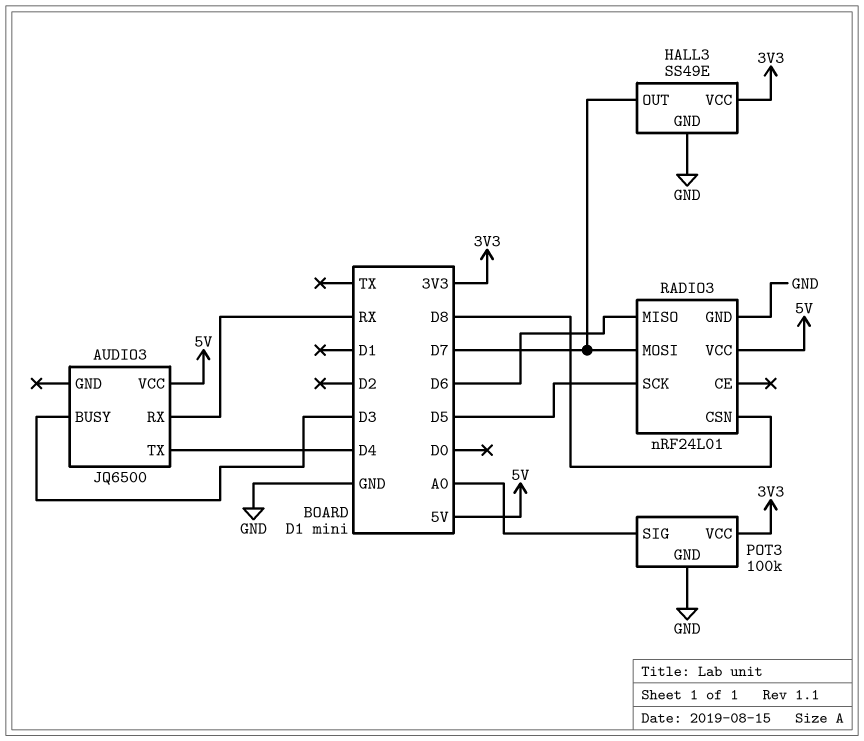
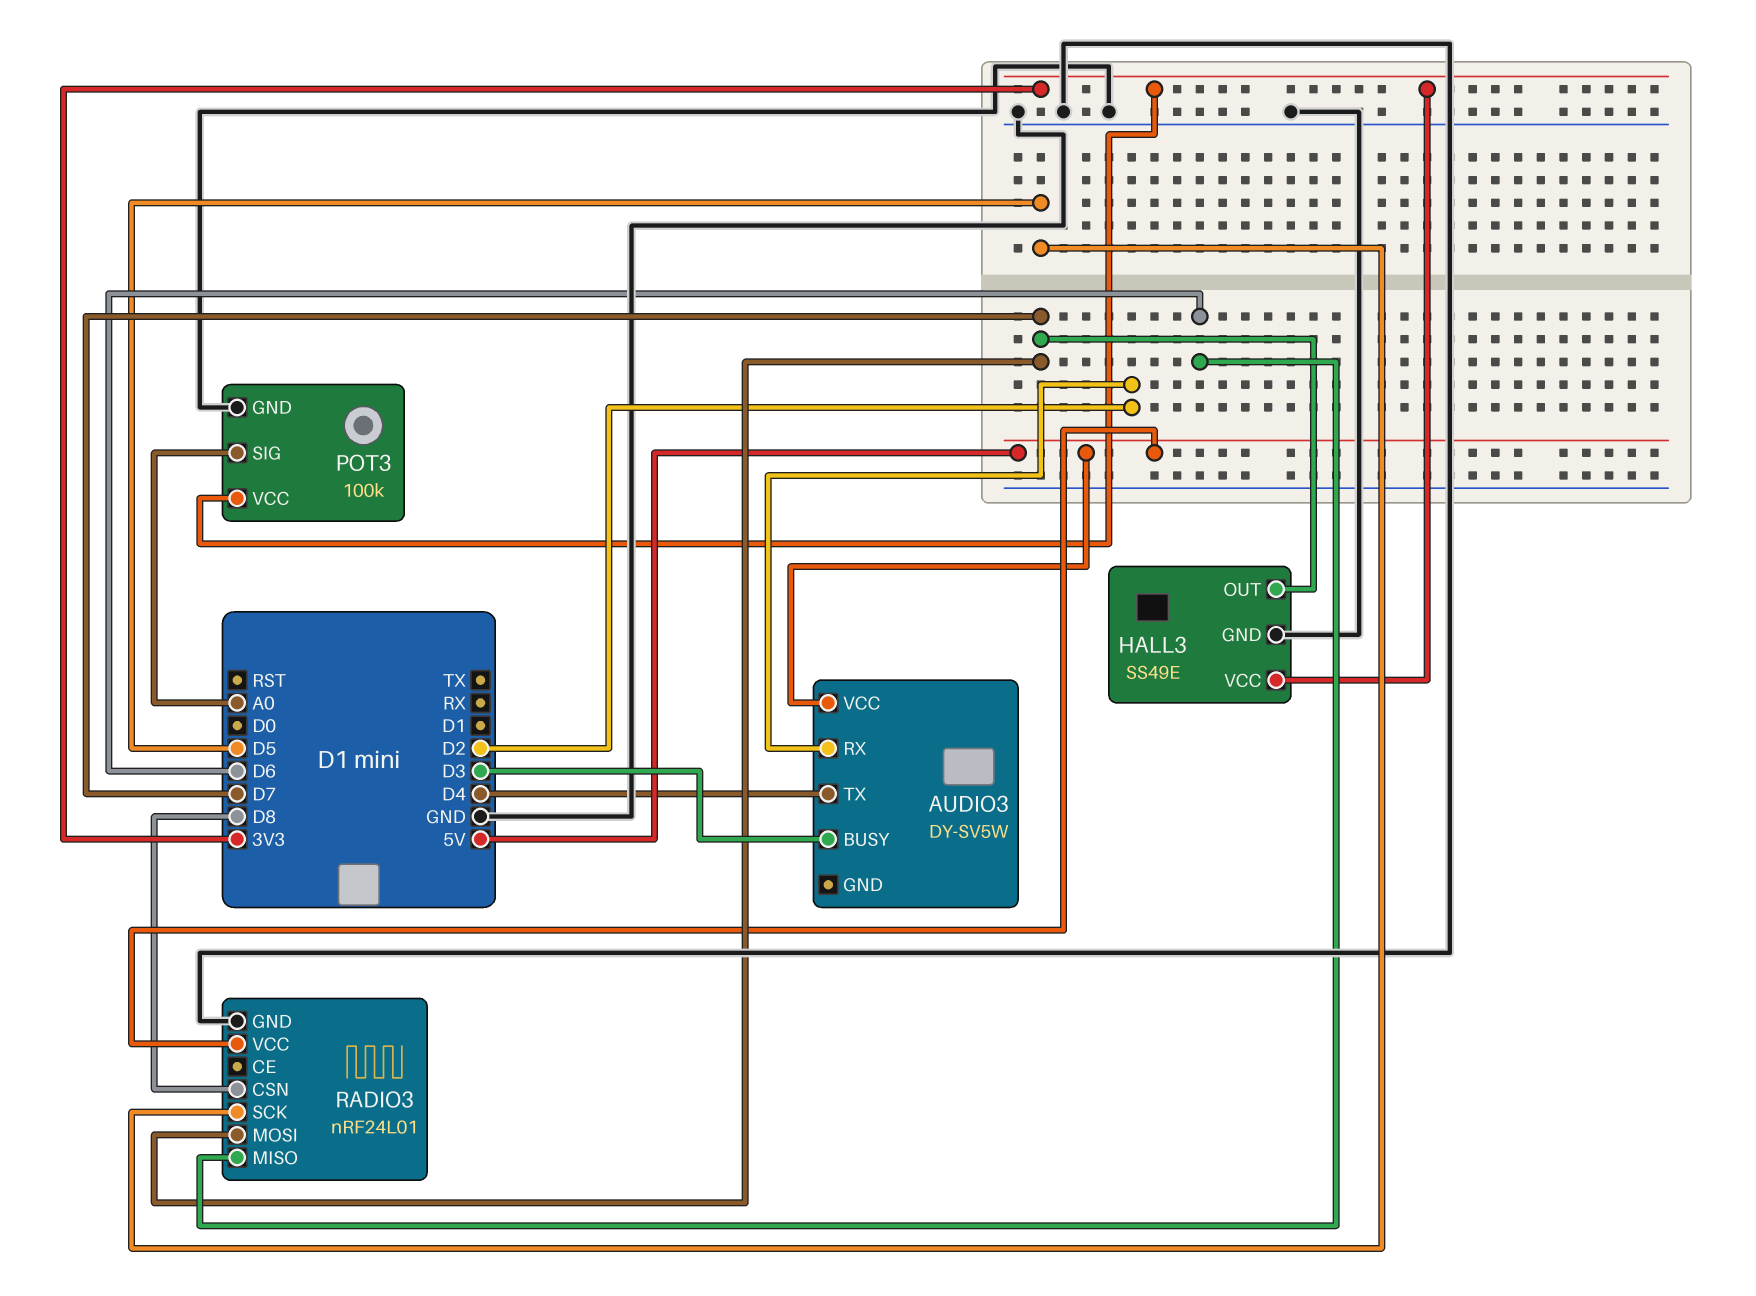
AUDIO3: JQ6500 -> DY-SV5W
AUDIO3 pin RX: RX -> D2

